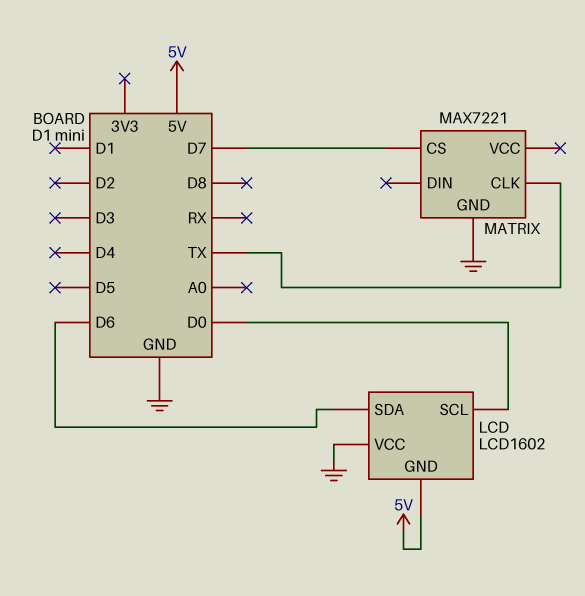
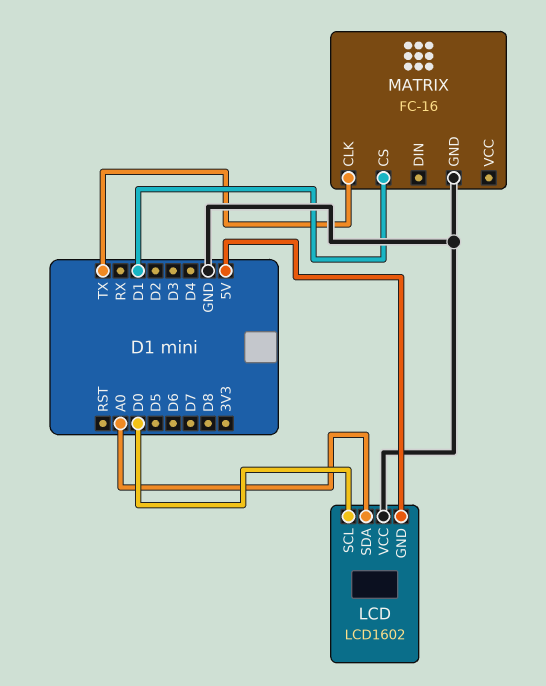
LCD pin SDA: D6 -> A0
MATRIX: MAX7221 -> FC-16
MATRIX pin CS: D7 -> D1

